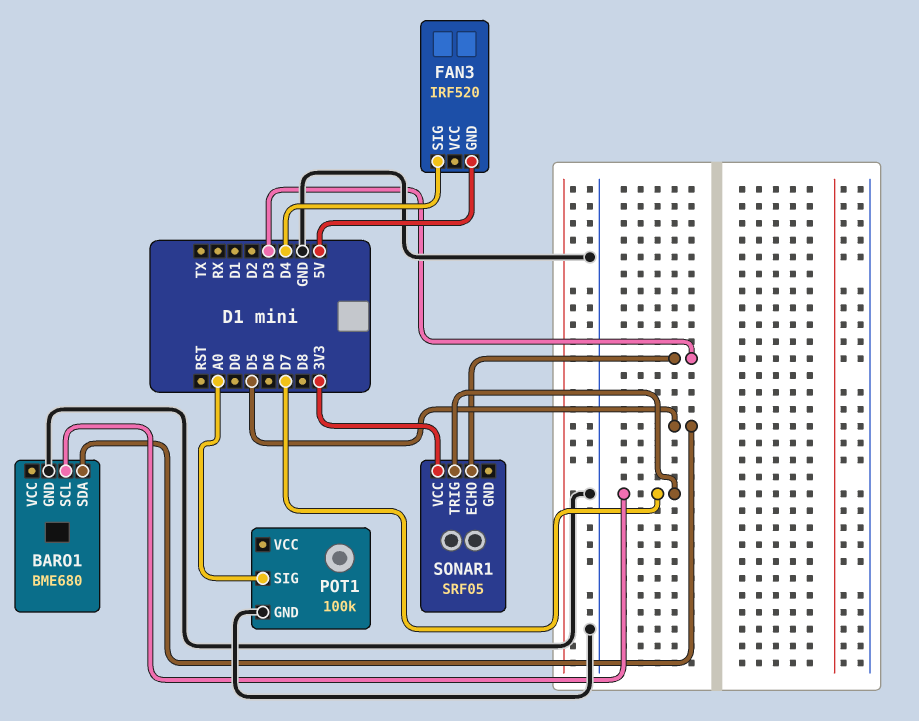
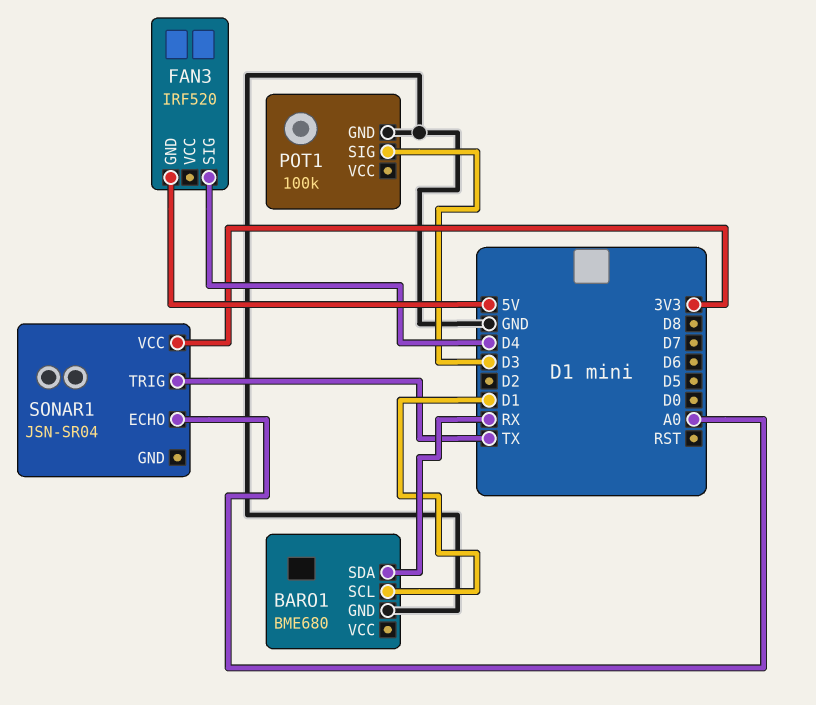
BARO1 pin SCL: D7 -> D1
BARO1 pin SDA: D5 -> RX
POT1 pin SIG: A0 -> D3
SONAR1: SRF05 -> JSN-SR04
SONAR1 pin ECHO: D3 -> A0
SONAR1 pin TRIG: D7 -> TX

